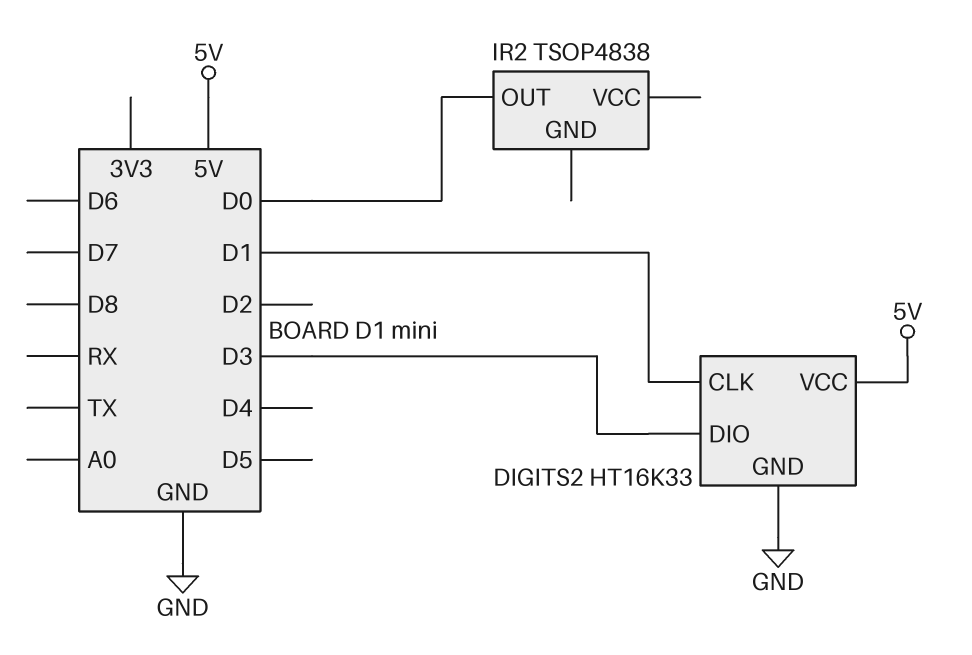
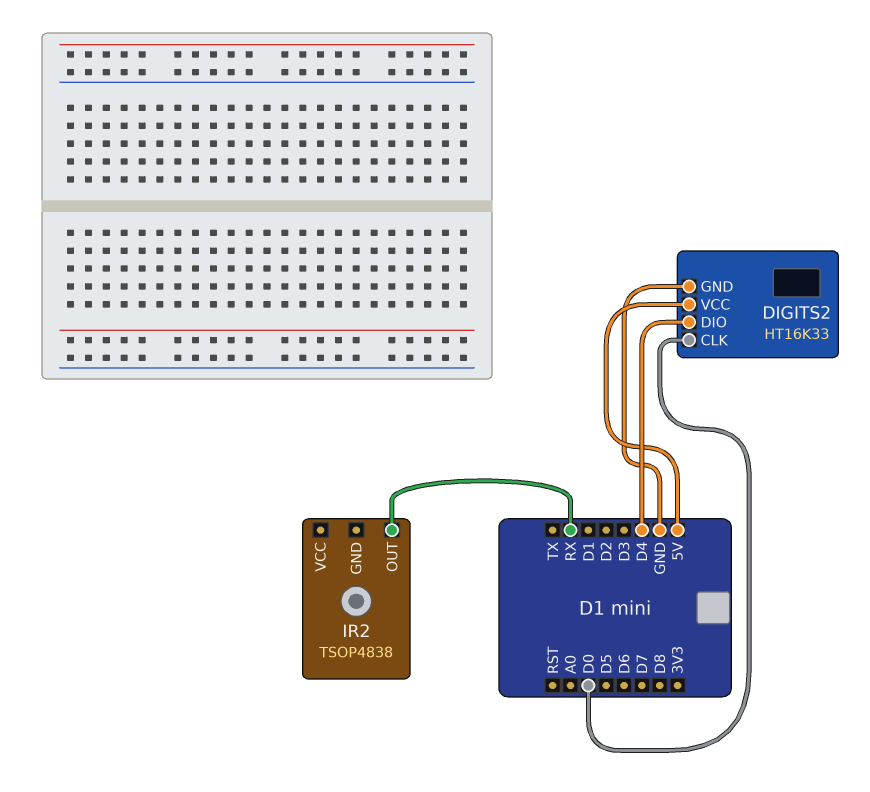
DIGITS2 pin CLK: D1 -> D0
DIGITS2 pin DIO: D3 -> D4
IR2 pin OUT: D0 -> RX

